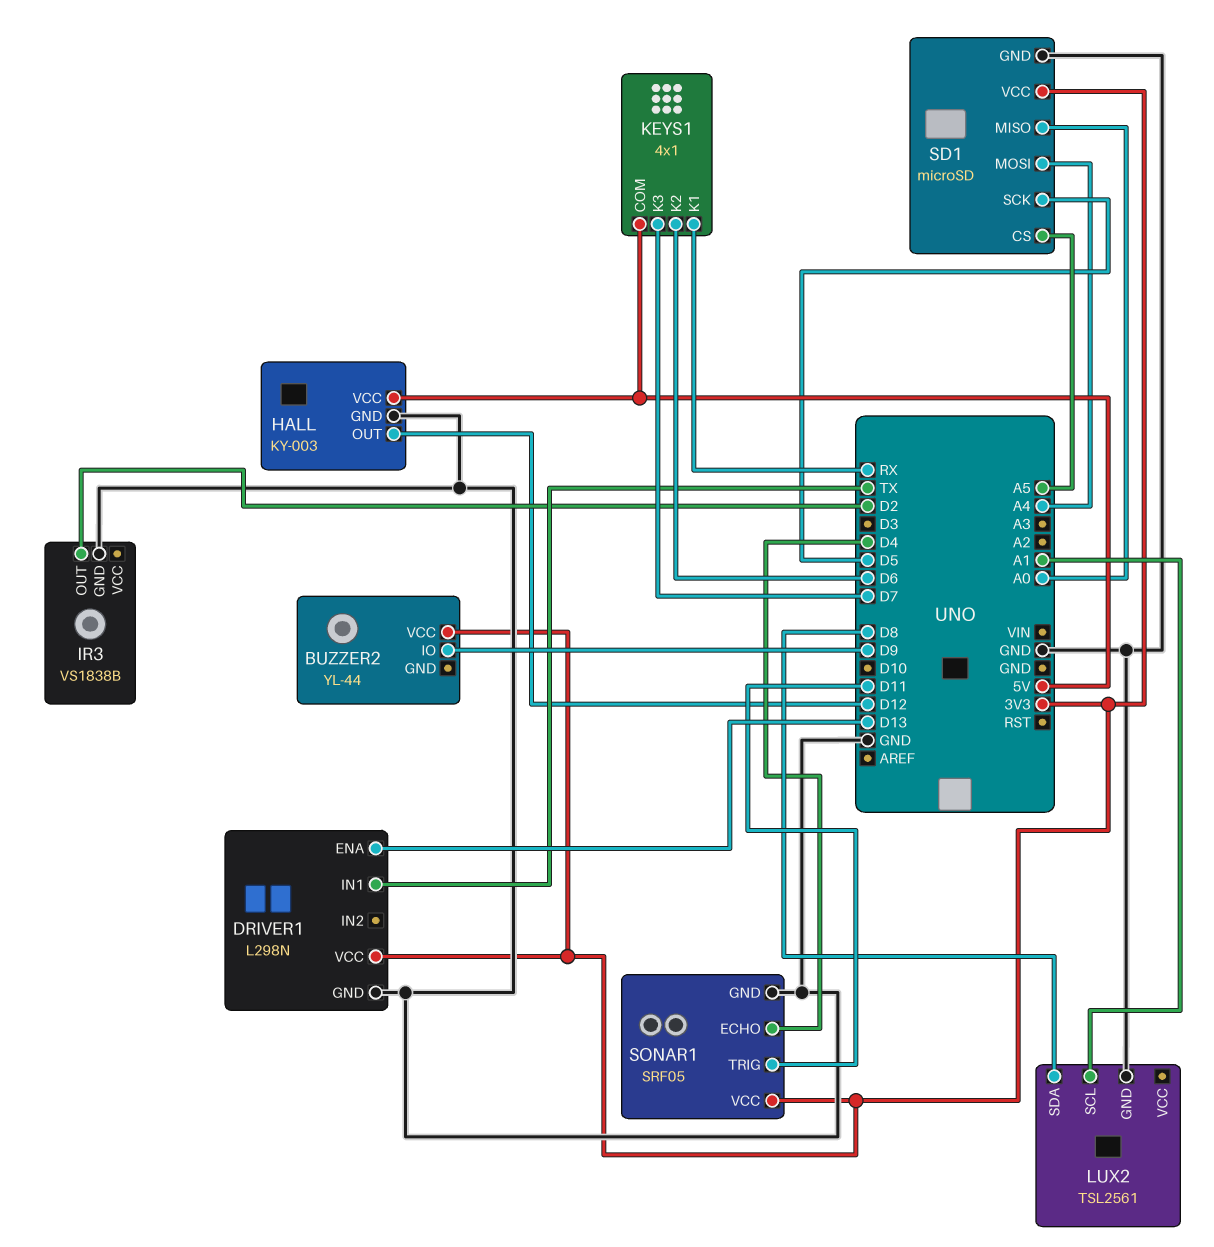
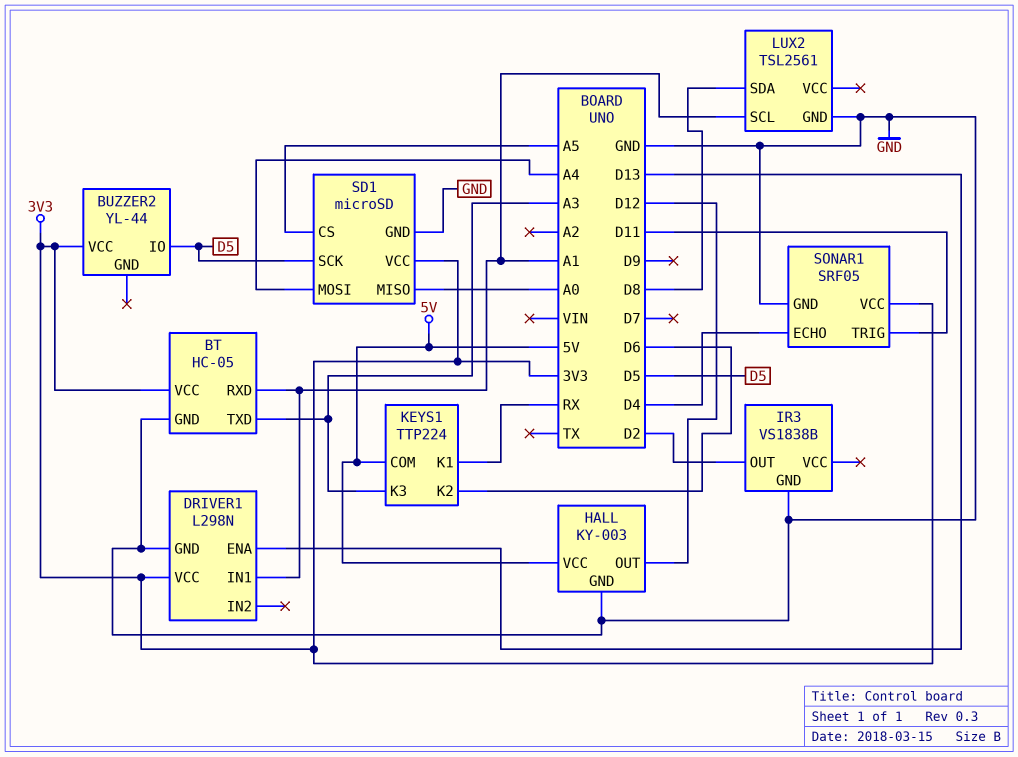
BT: none -> HC-05
BT pin GND: none -> GND
BT pin RXD: none -> A1
BT pin TXD: none -> A3
BT pin VCC: none -> 3V3
BUZZER2 pin IO: D9 -> D5
DRIVER1 pin IN1: TX -> A1
KEYS1: 4x1 -> TTP224
KEYS1 pin K3: D7 -> A3

